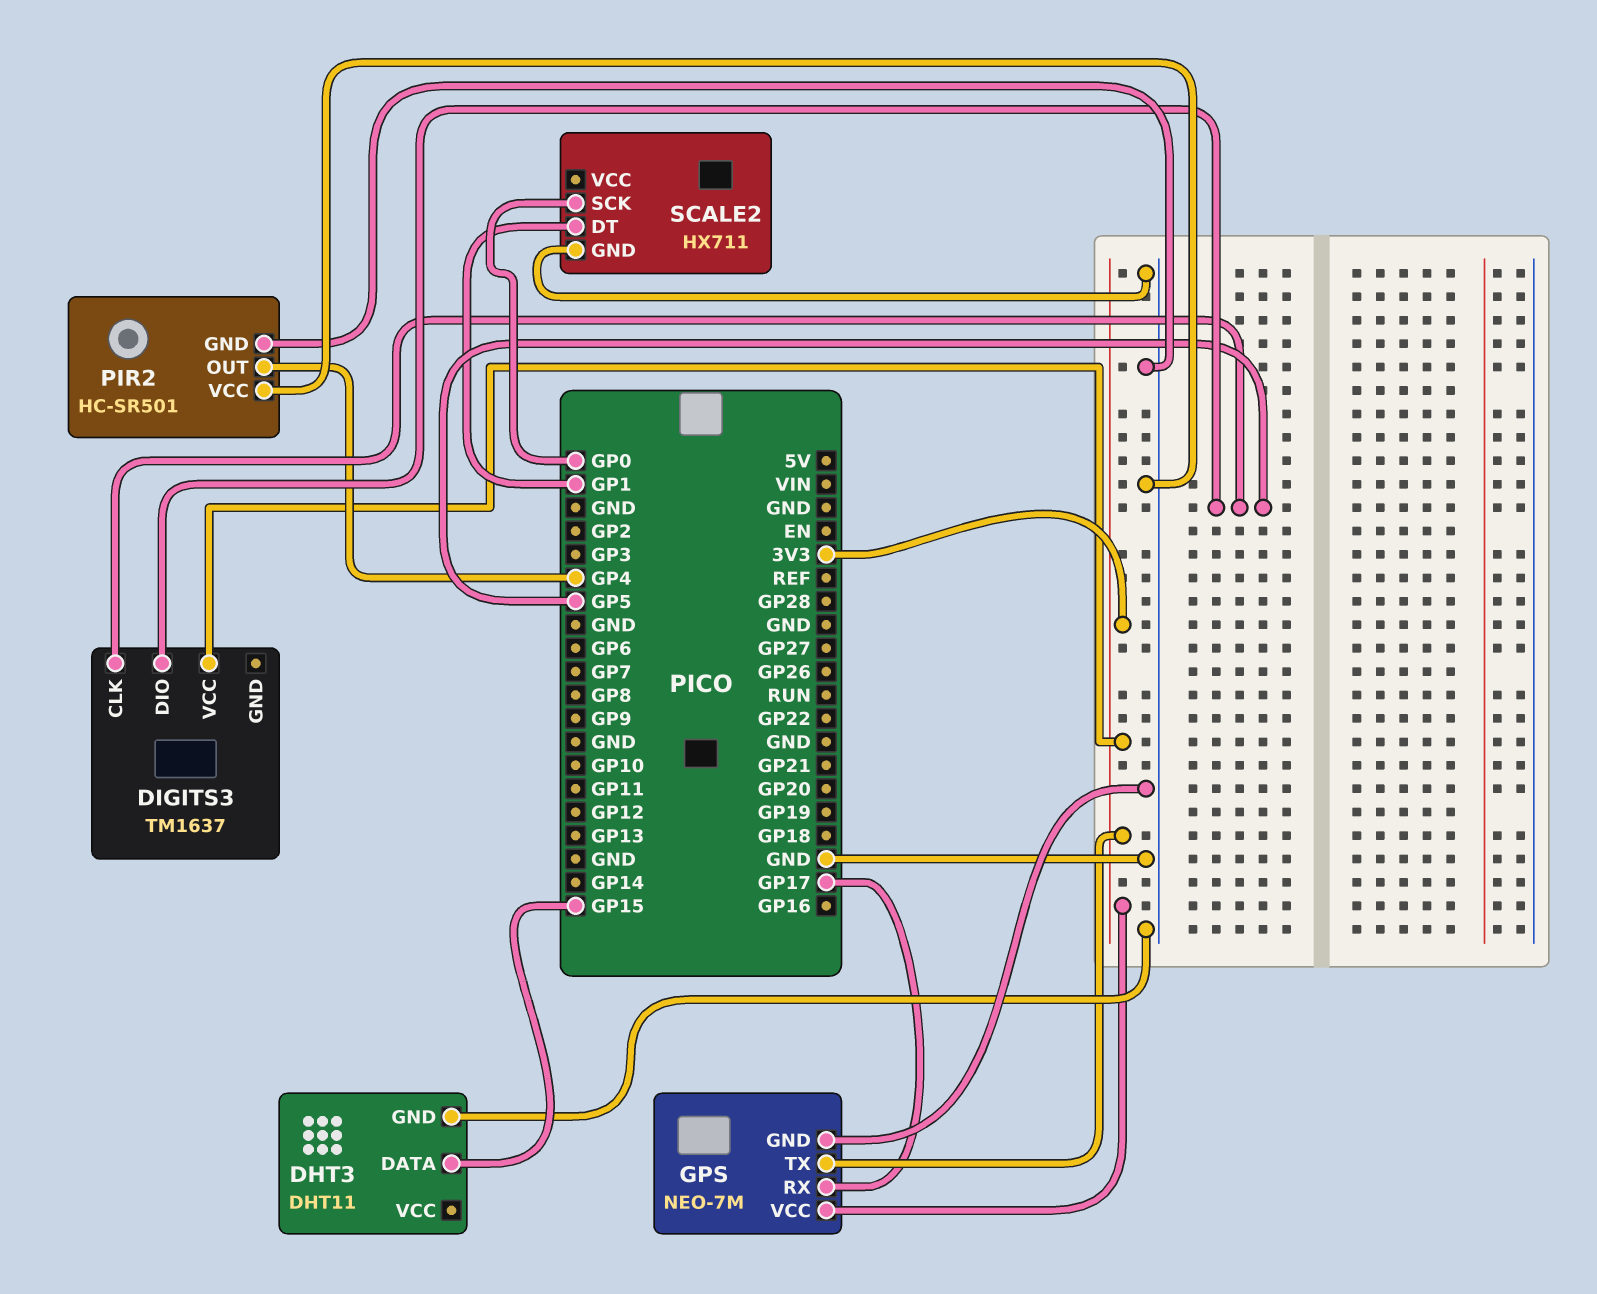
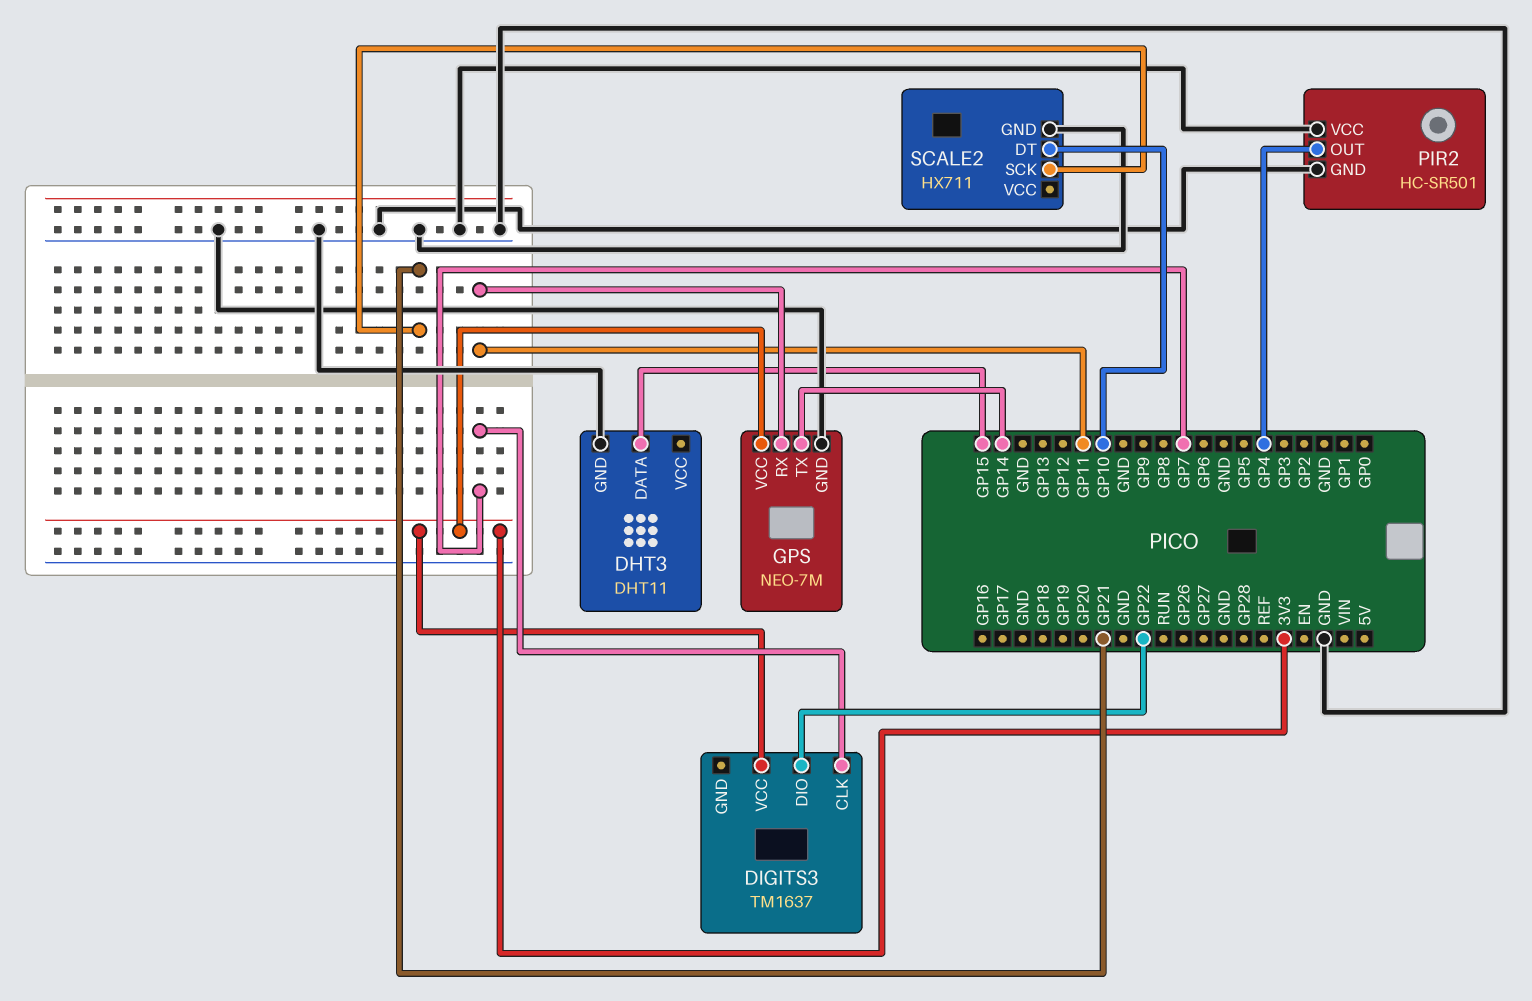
DIGITS3 pin CLK: GP5 -> GP7
DIGITS3 pin DIO: GP5 -> GP22
GPS pin RX: GP17 -> GP11
GPS pin TX: 3V3 -> GP14
SCALE2 pin DT: GP1 -> GP10
SCALE2 pin SCK: GP0 -> GP21

